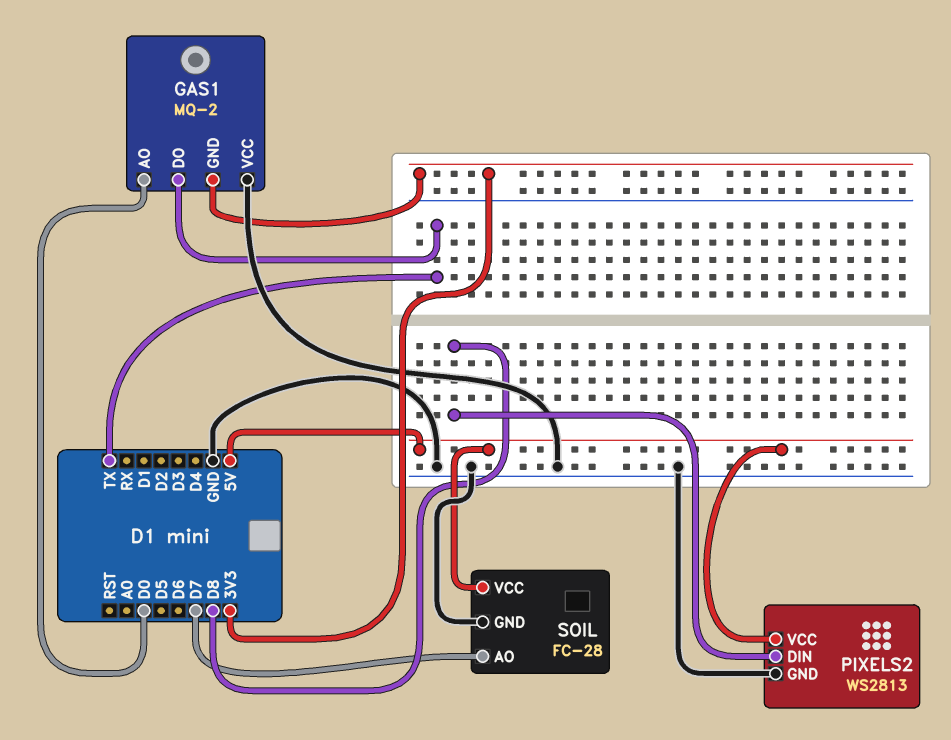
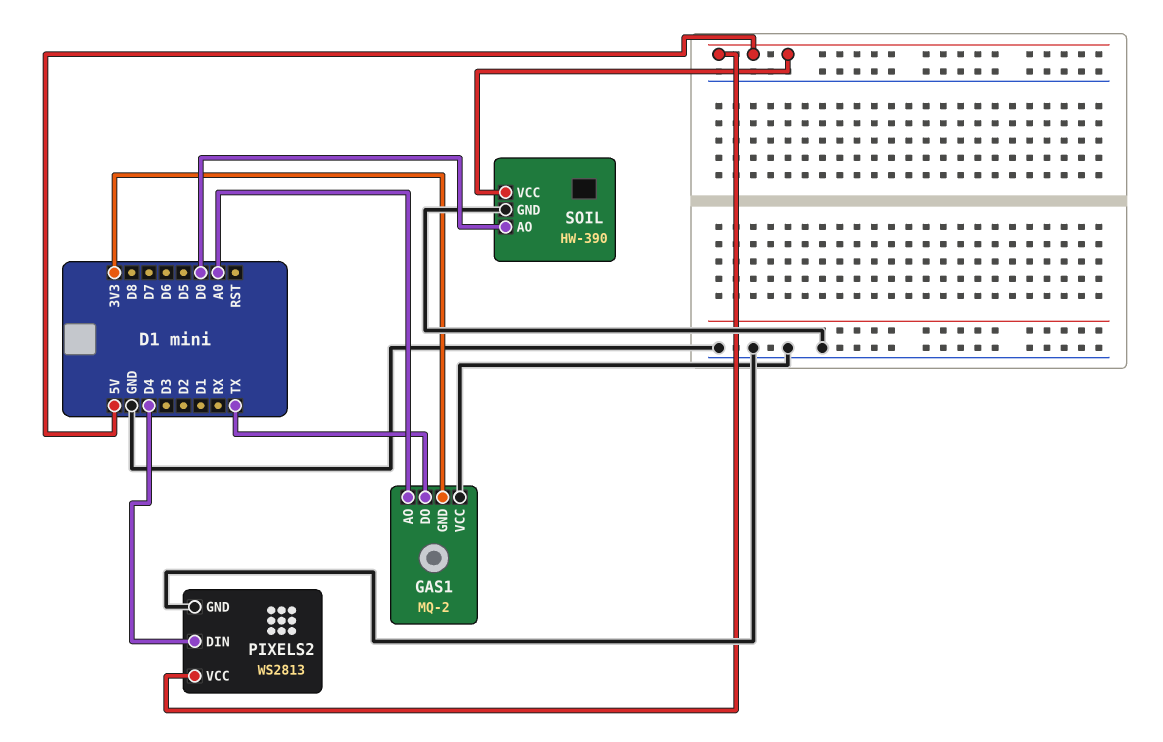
GAS1 pin AO: D0 -> A0
PIXELS2 pin DIN: D8 -> D4
SOIL: FC-28 -> HW-390
SOIL pin AO: D7 -> D0

